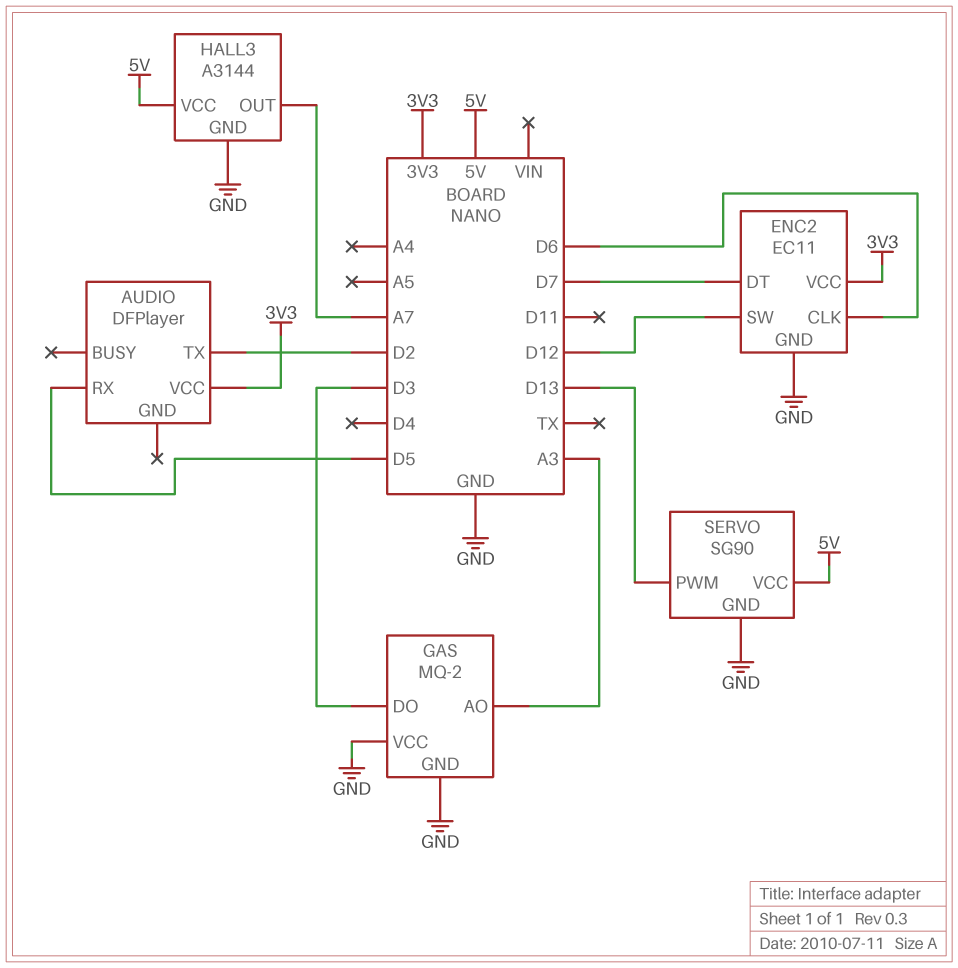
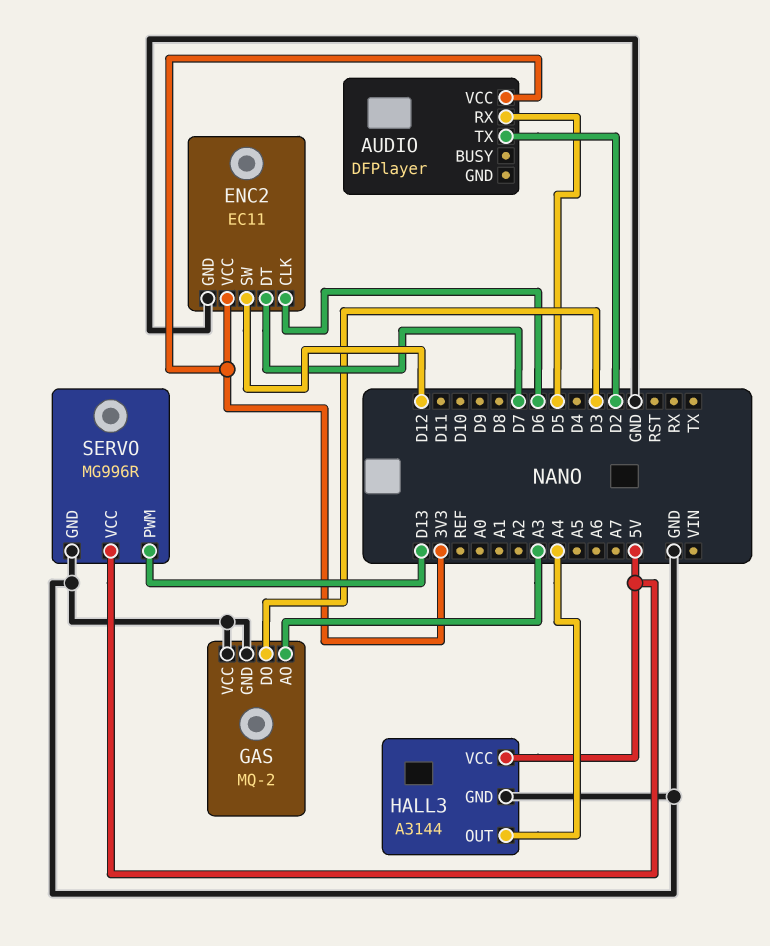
HALL3 pin OUT: A7 -> A4
SERVO: SG90 -> MG996R

